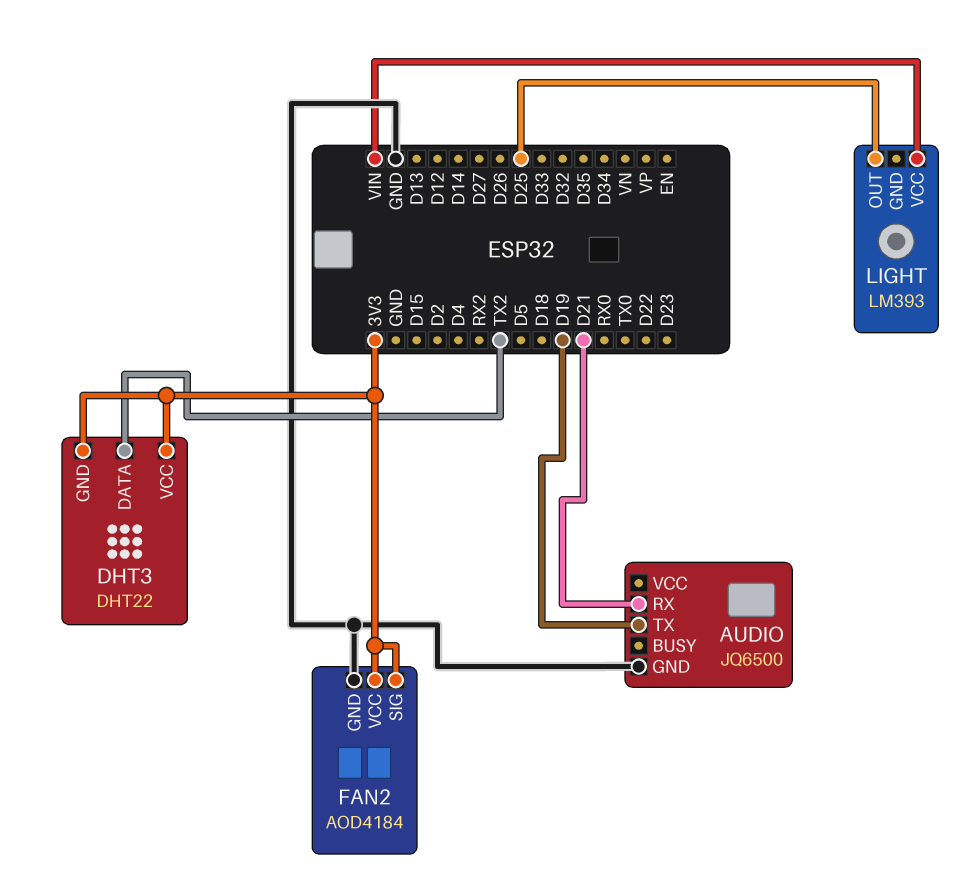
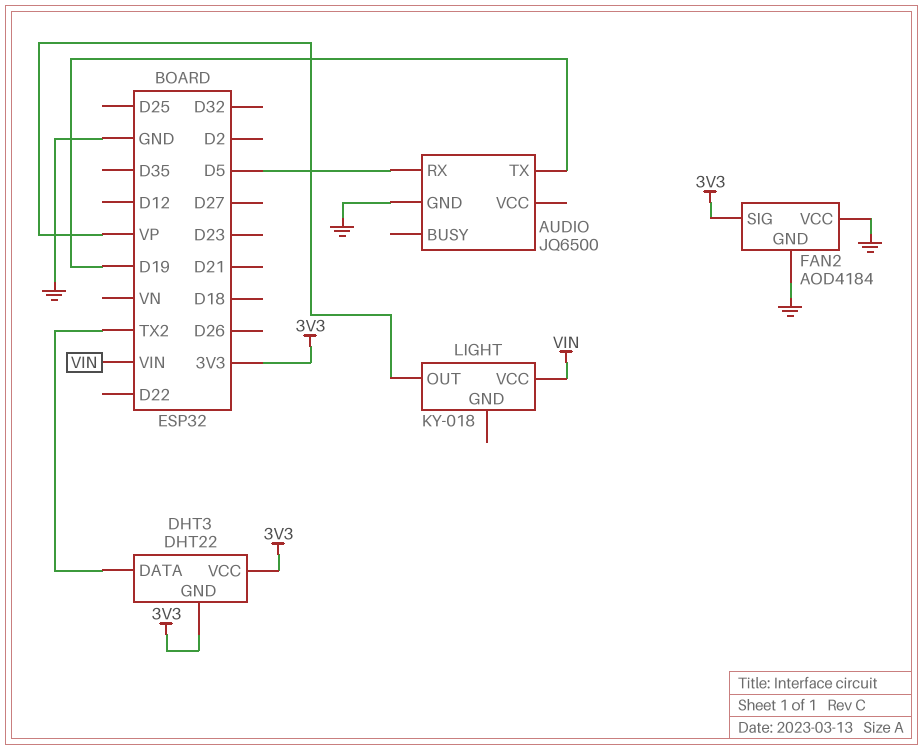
AUDIO pin RX: D21 -> D5
FAN2 pin VCC: 3V3 -> GND
LIGHT: LM393 -> KY-018
LIGHT pin OUT: D25 -> VP

